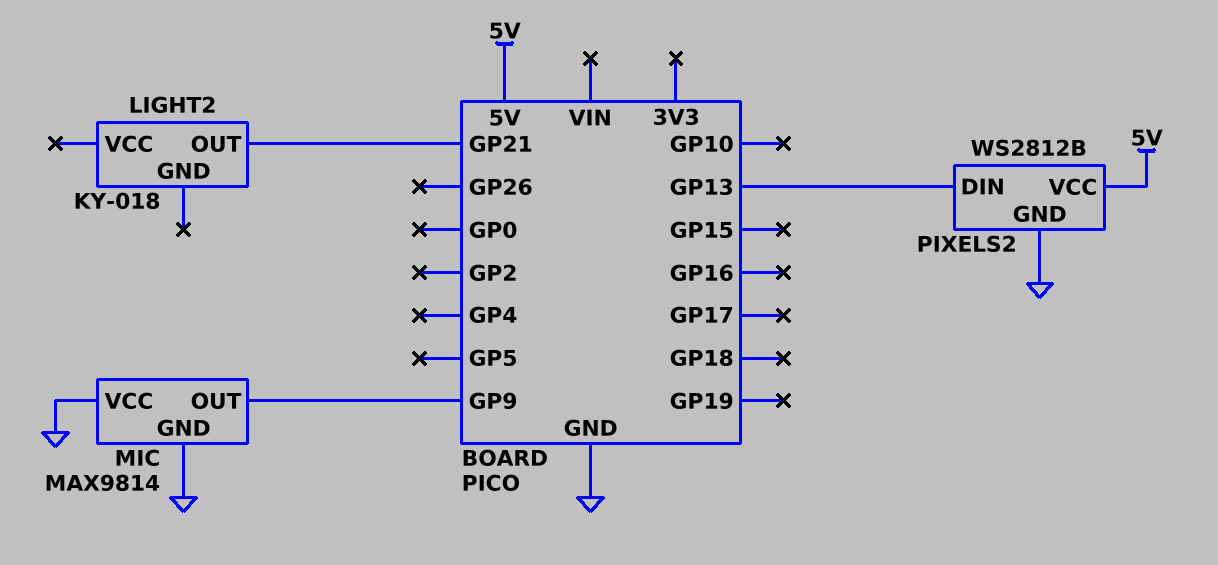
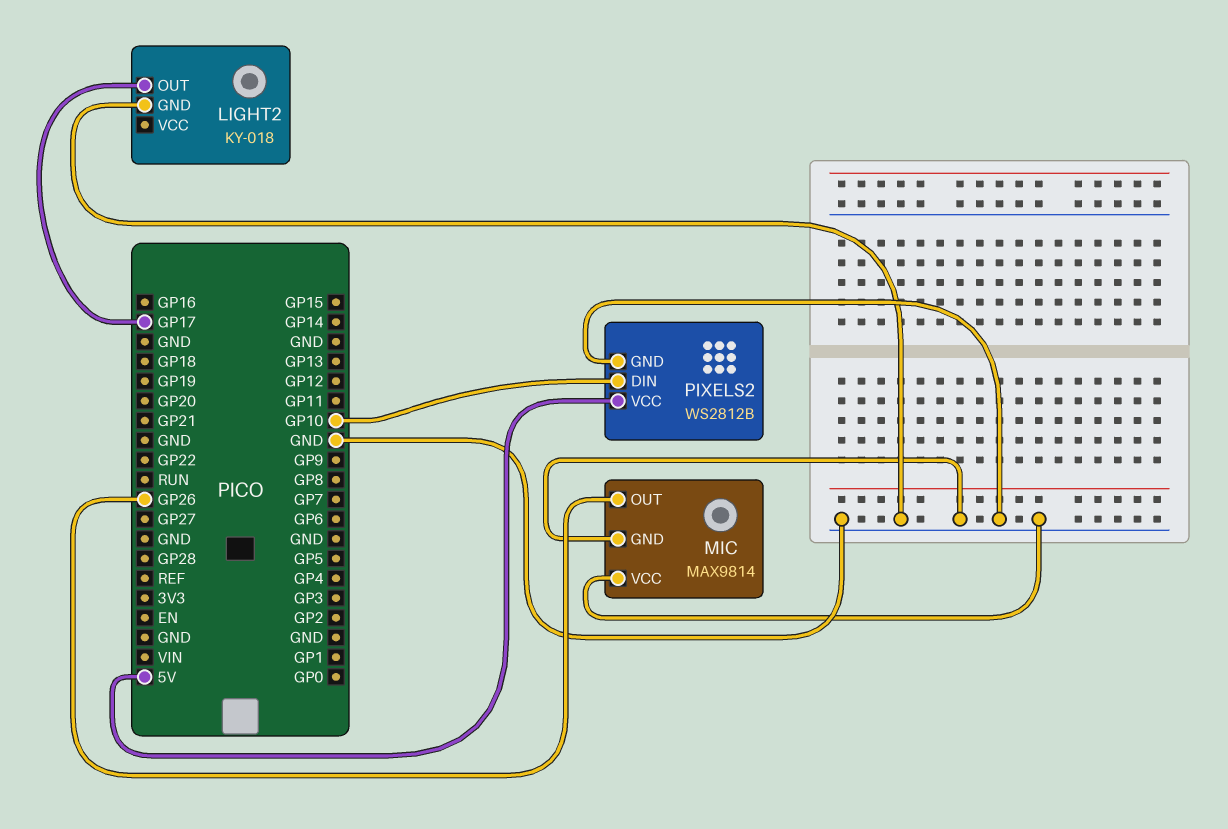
LIGHT2 pin GND: none -> GND
LIGHT2 pin OUT: GP21 -> GP17
MIC pin OUT: GP9 -> GP26
PIXELS2 pin DIN: GP13 -> GP10

